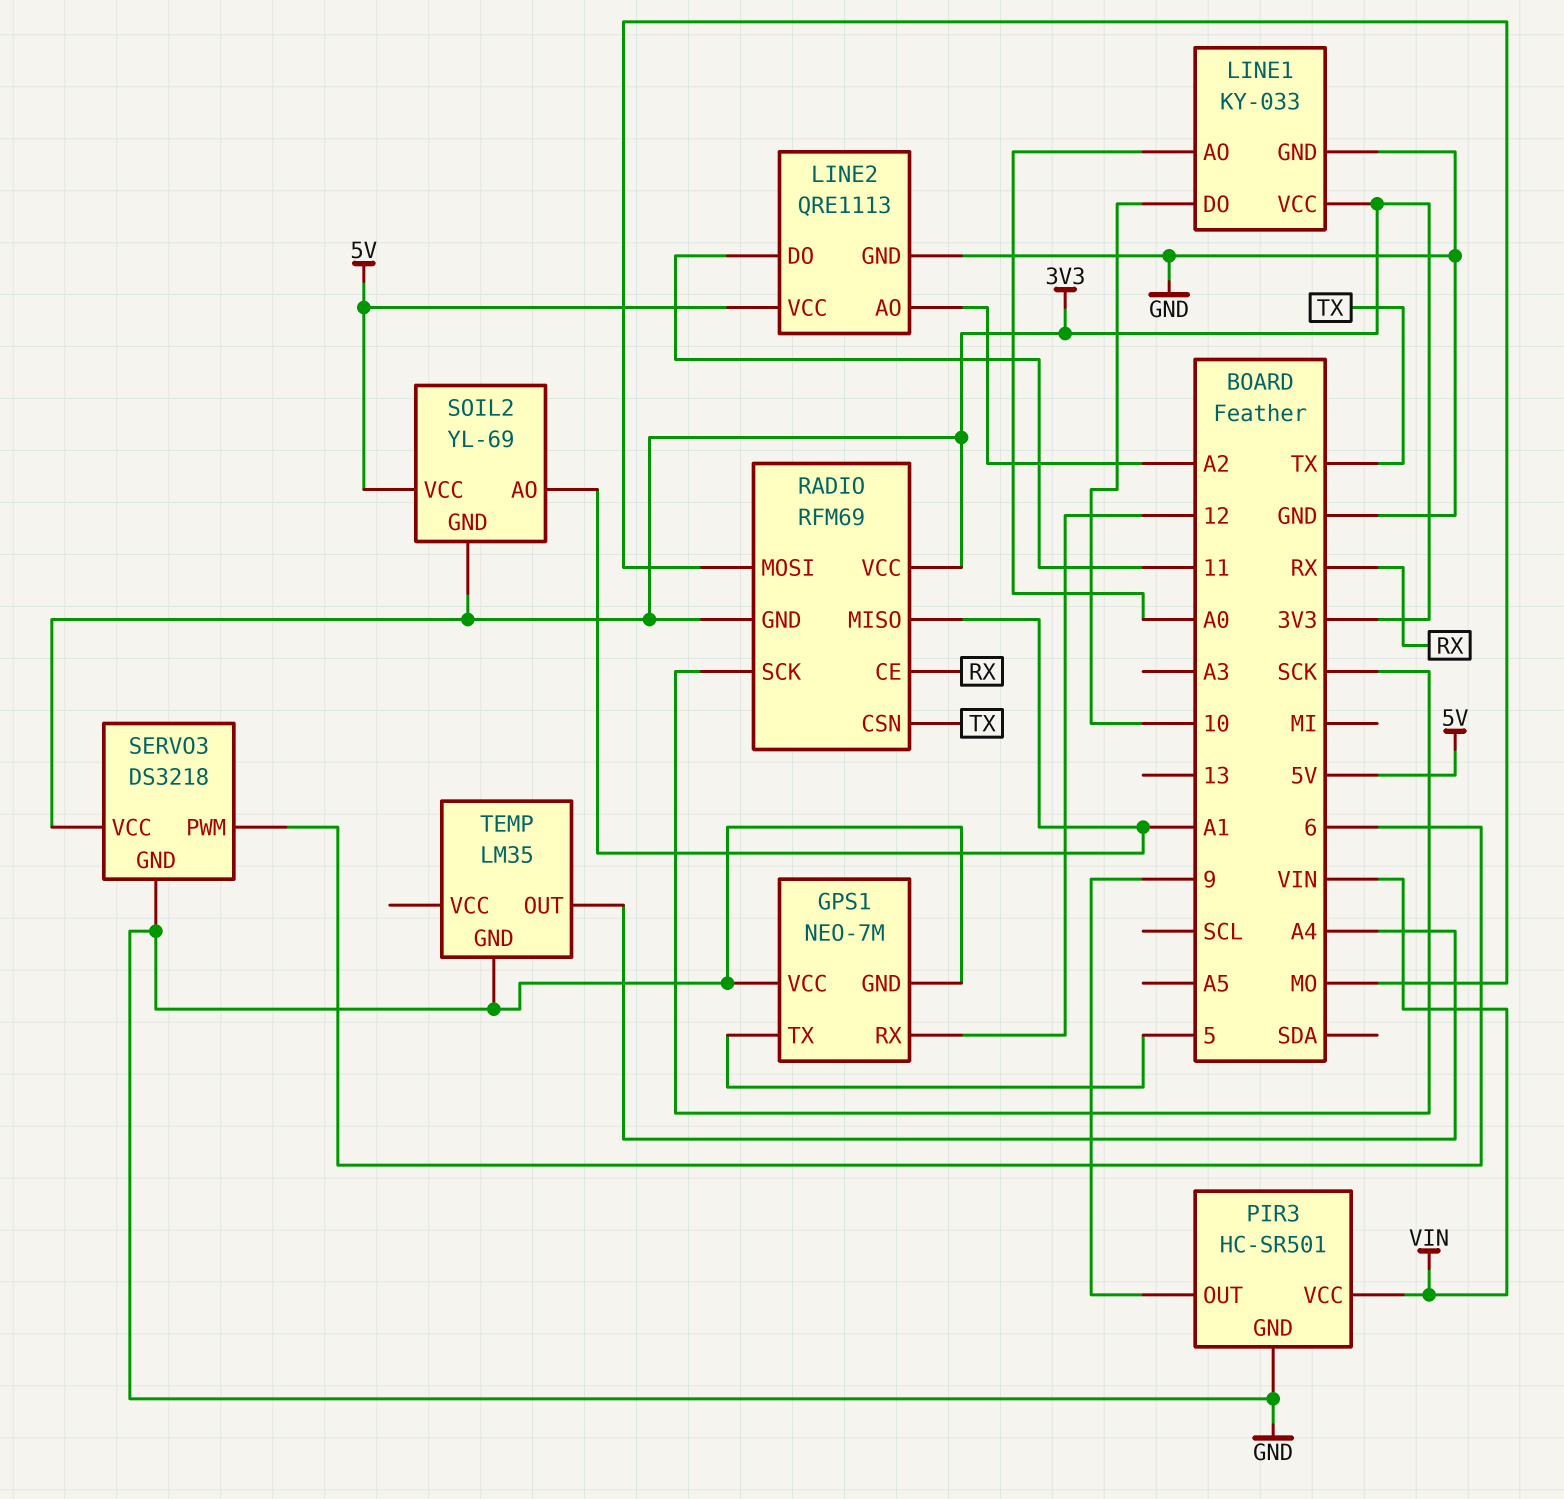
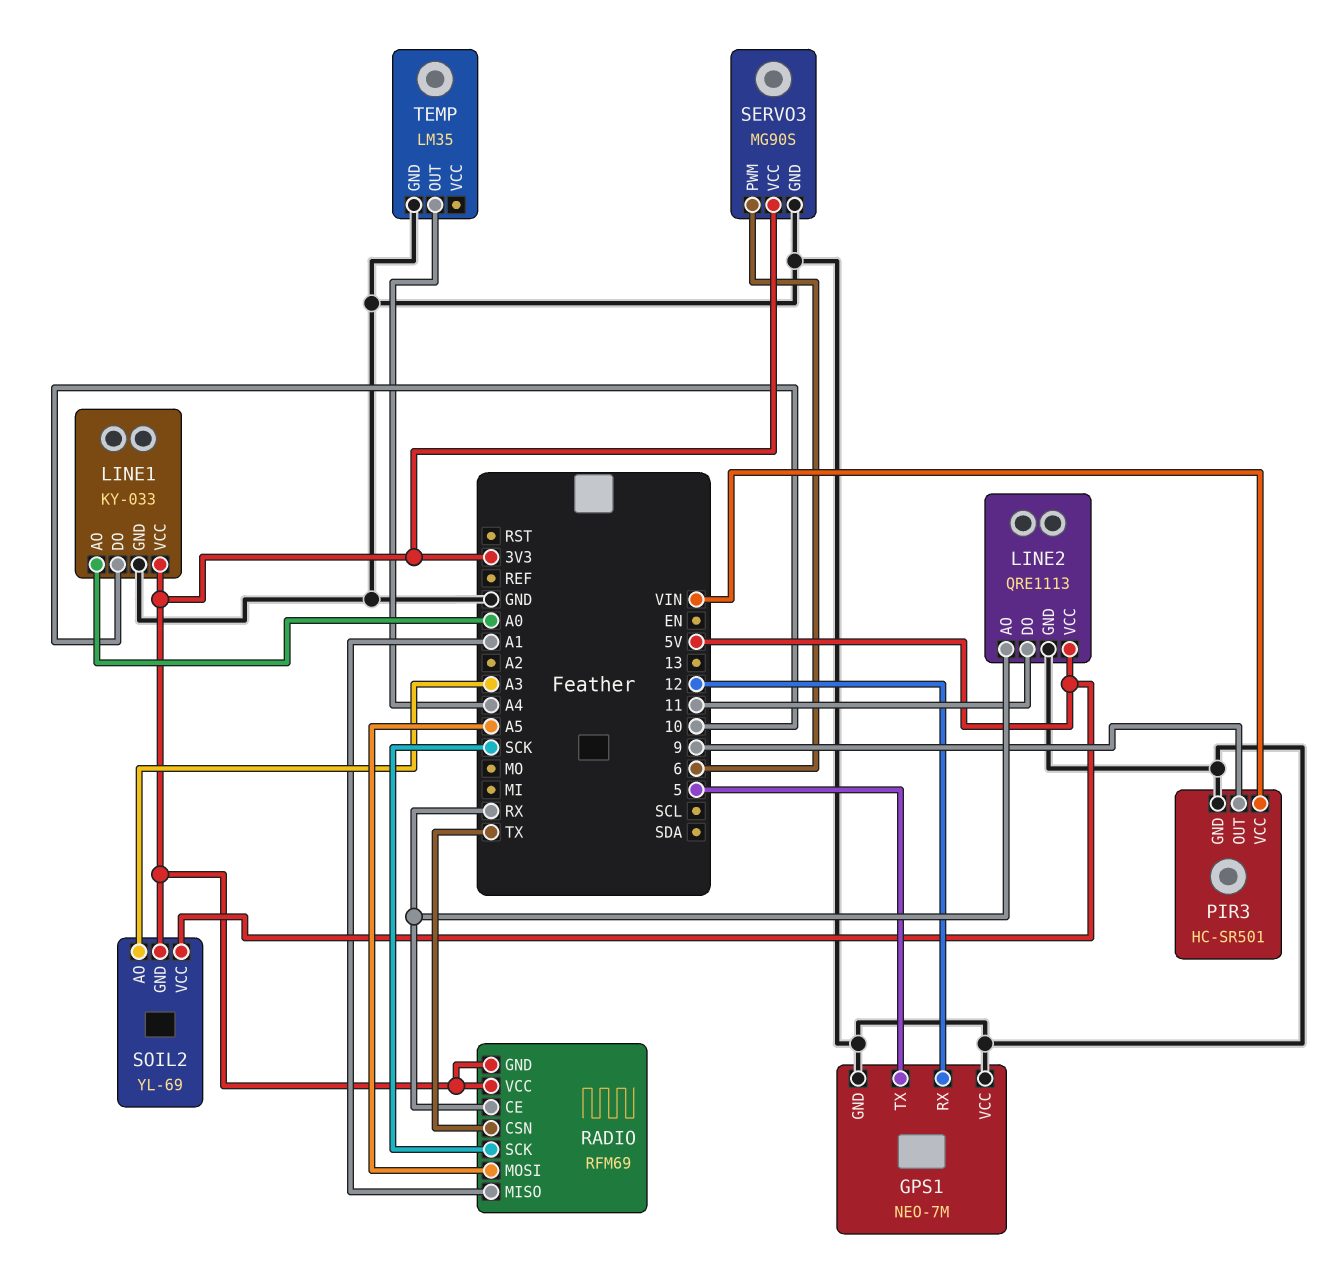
LINE2 pin AO: A2 -> RX
RADIO pin MOSI: MO -> A5
SERVO3: DS3218 -> MG90S
SOIL2 pin AO: A1 -> A3

